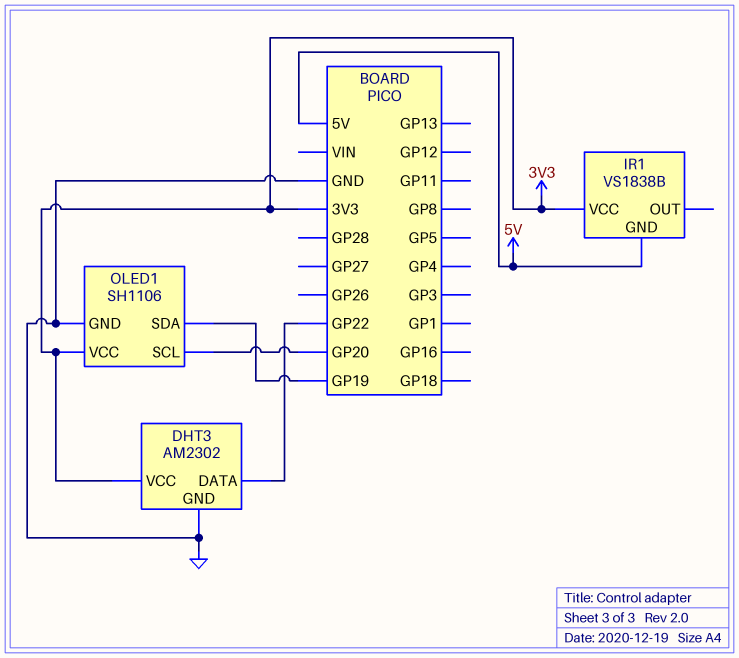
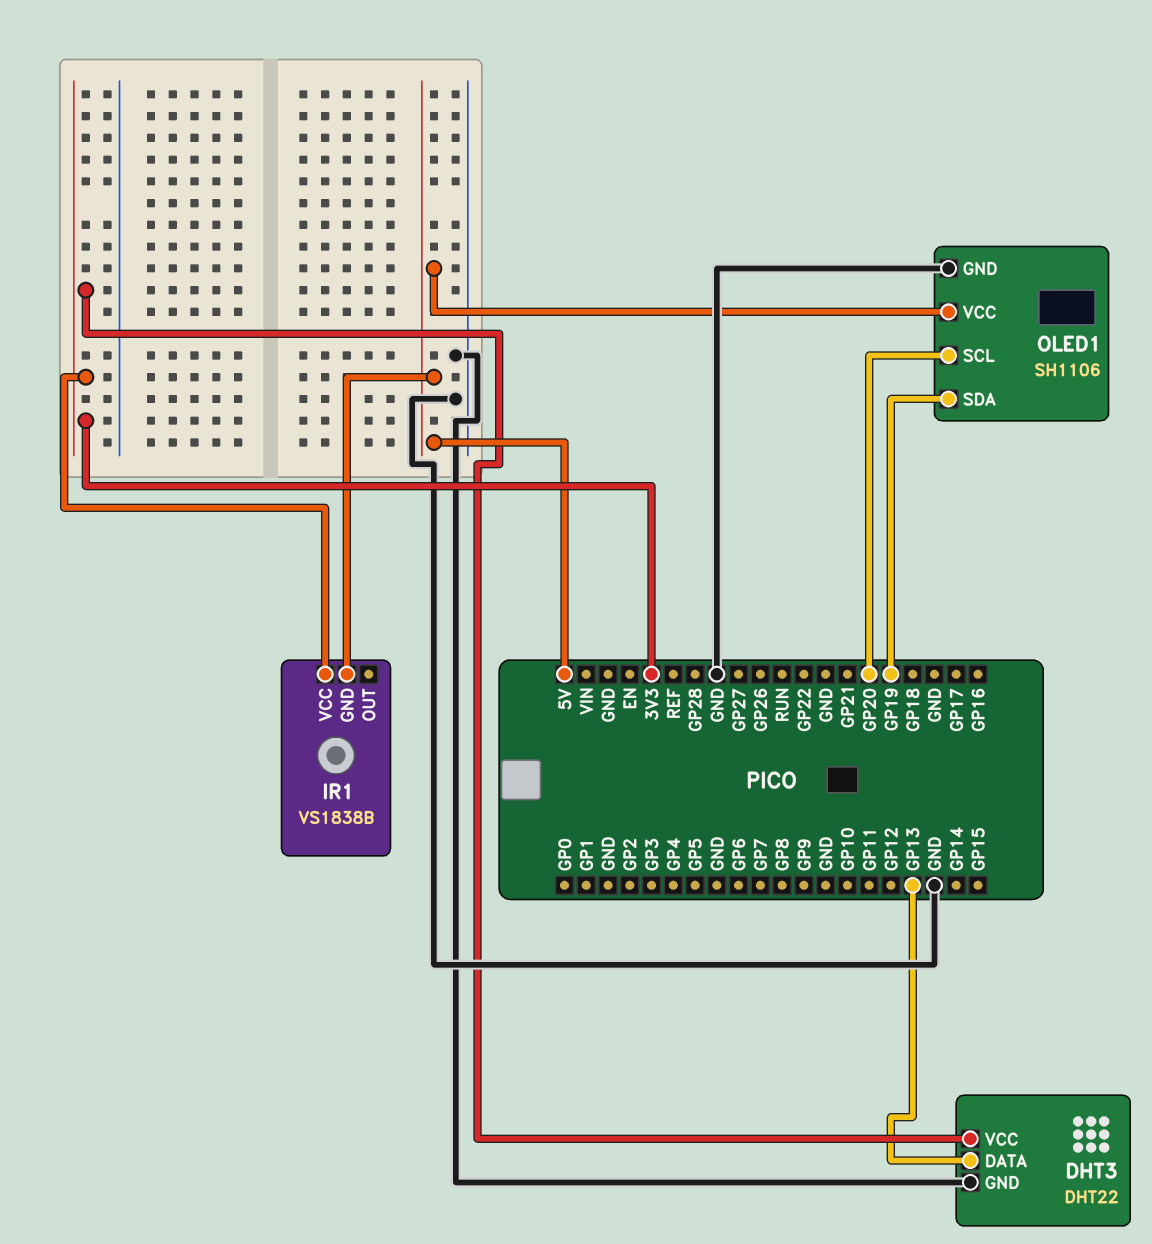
DHT3: AM2302 -> DHT22
DHT3 pin DATA: GP22 -> GP13
OLED1 pin VCC: 3V3 -> 5V

